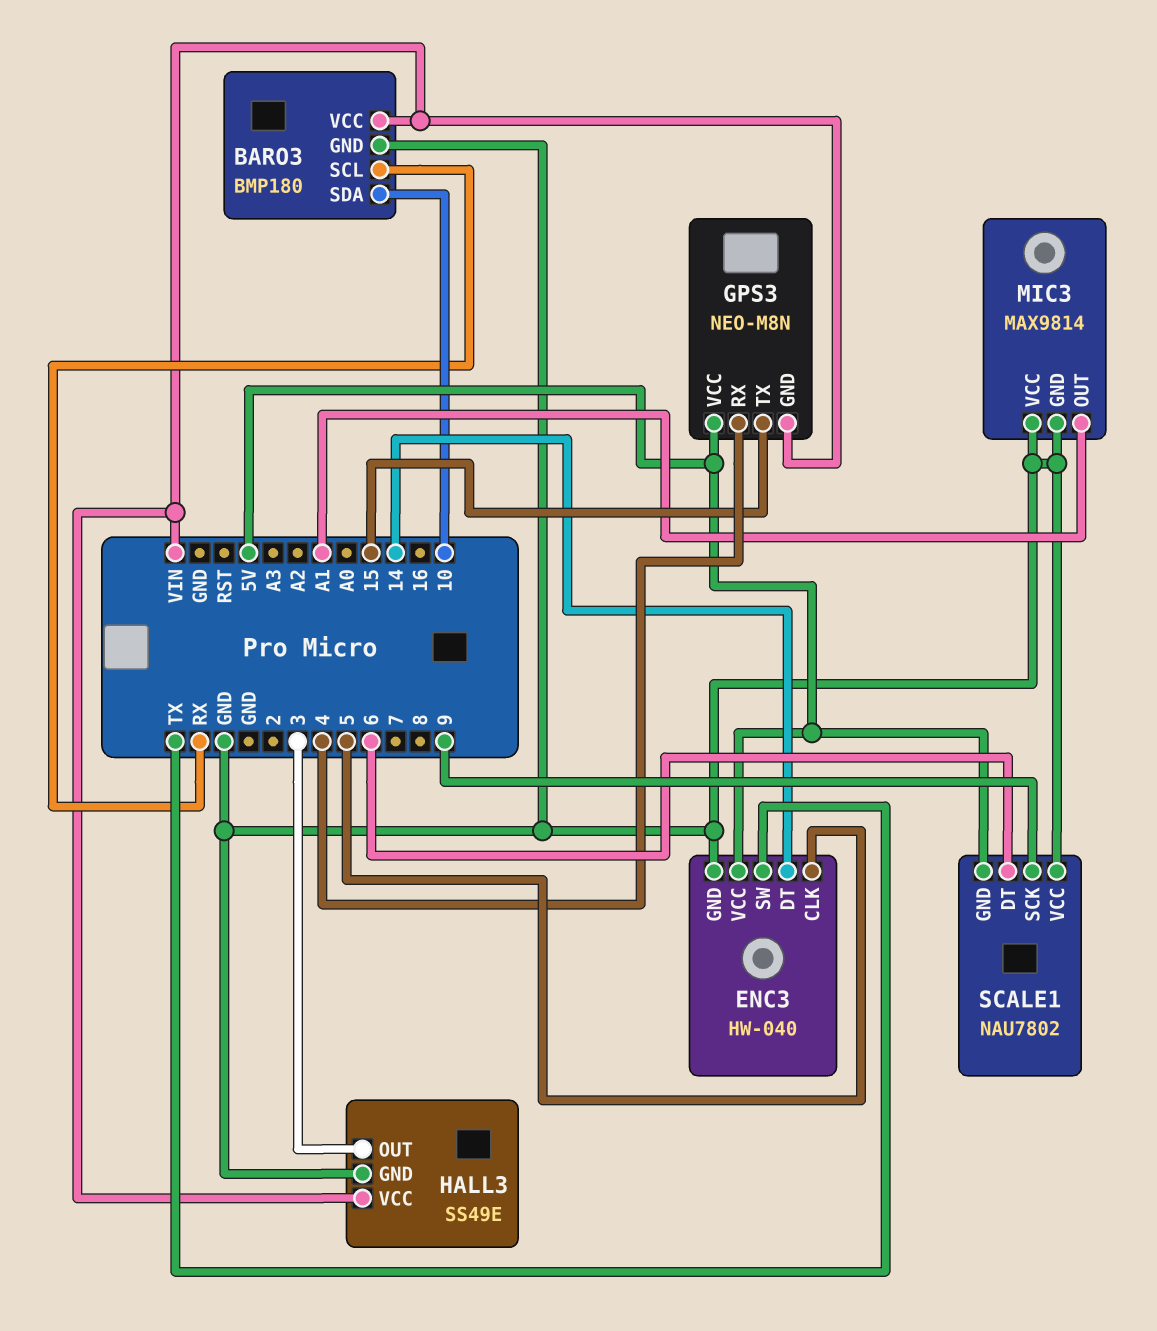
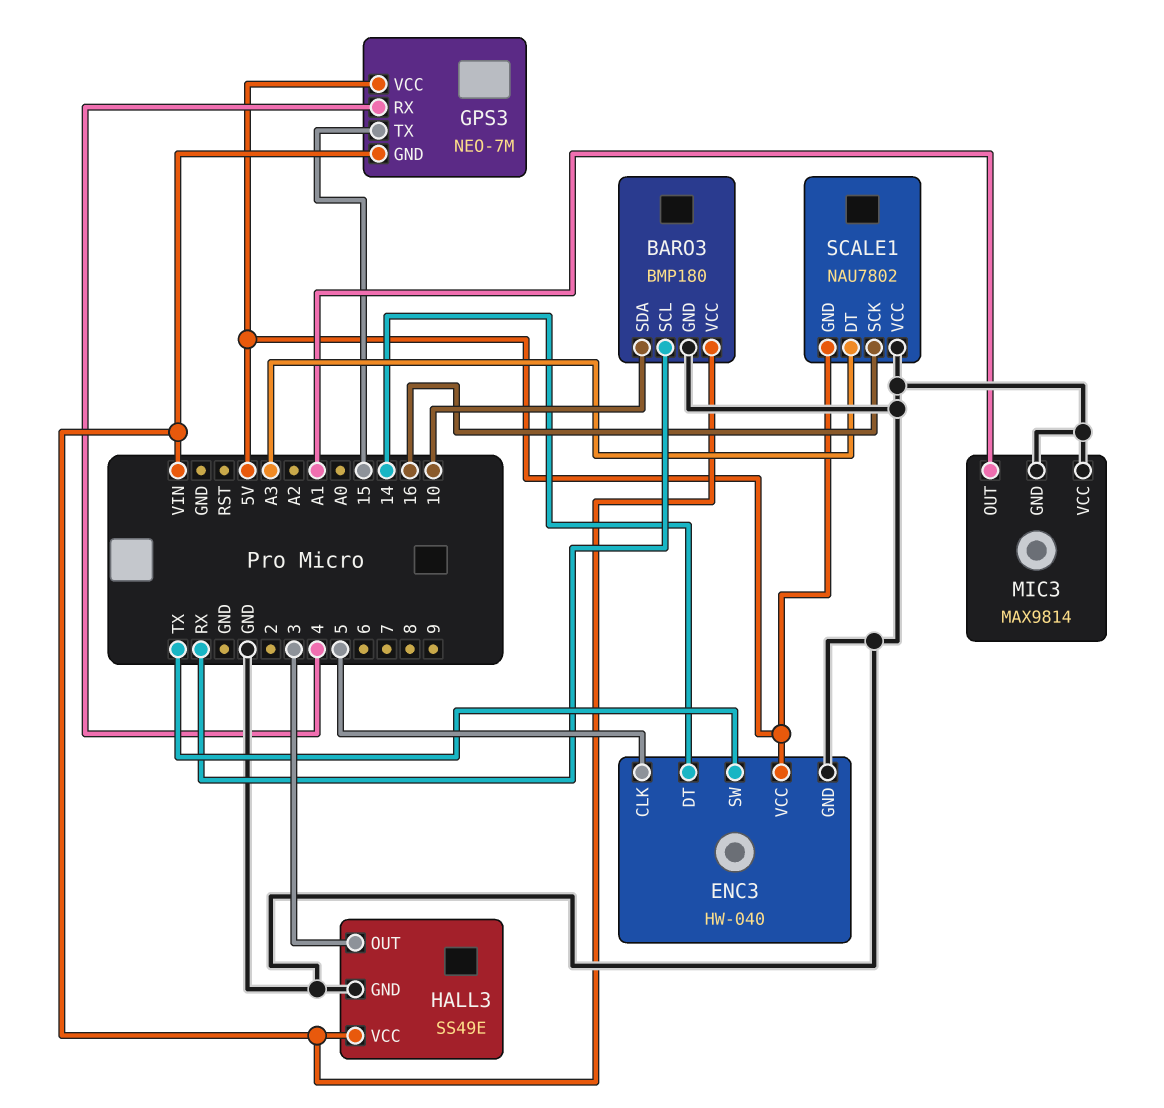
GPS3: NEO-M8N -> NEO-7M
SCALE1 pin DT: 6 -> A3
SCALE1 pin SCK: 9 -> 16

